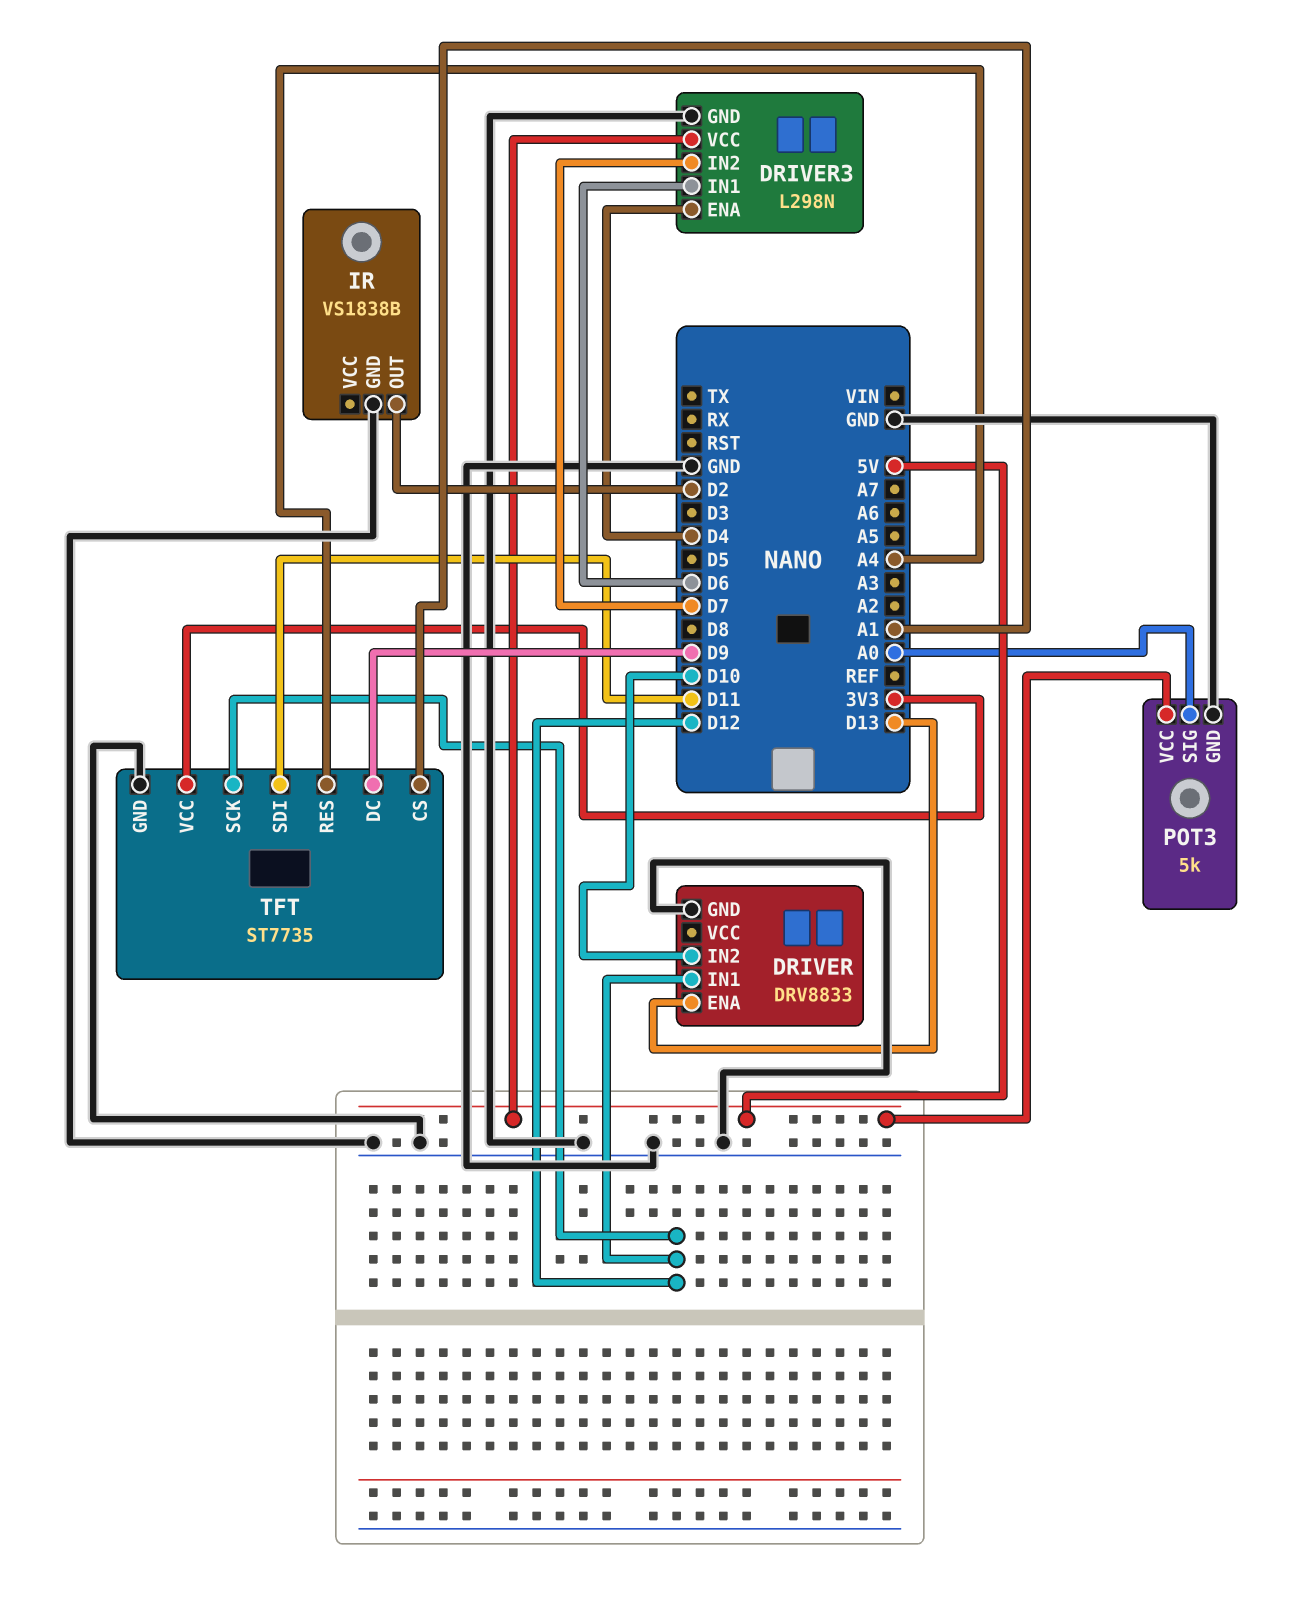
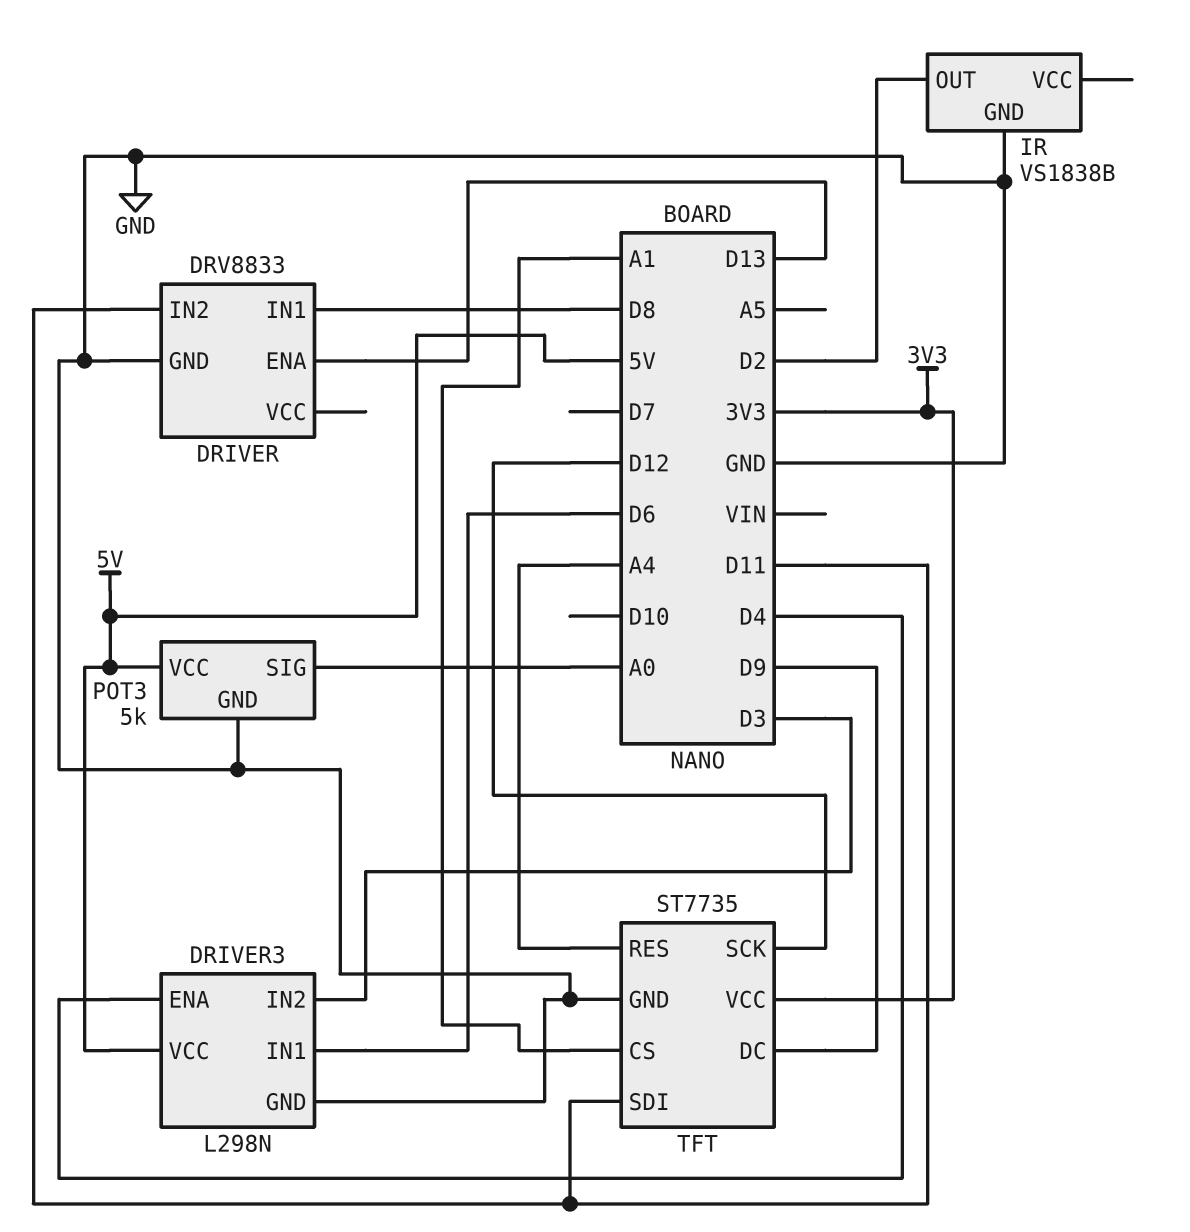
DRIVER pin IN1: D12 -> D8
DRIVER pin IN2: D10 -> D11
DRIVER3 pin IN2: D7 -> D3

